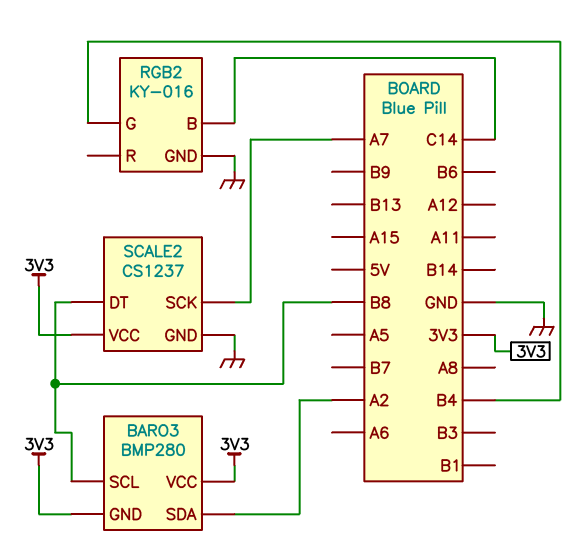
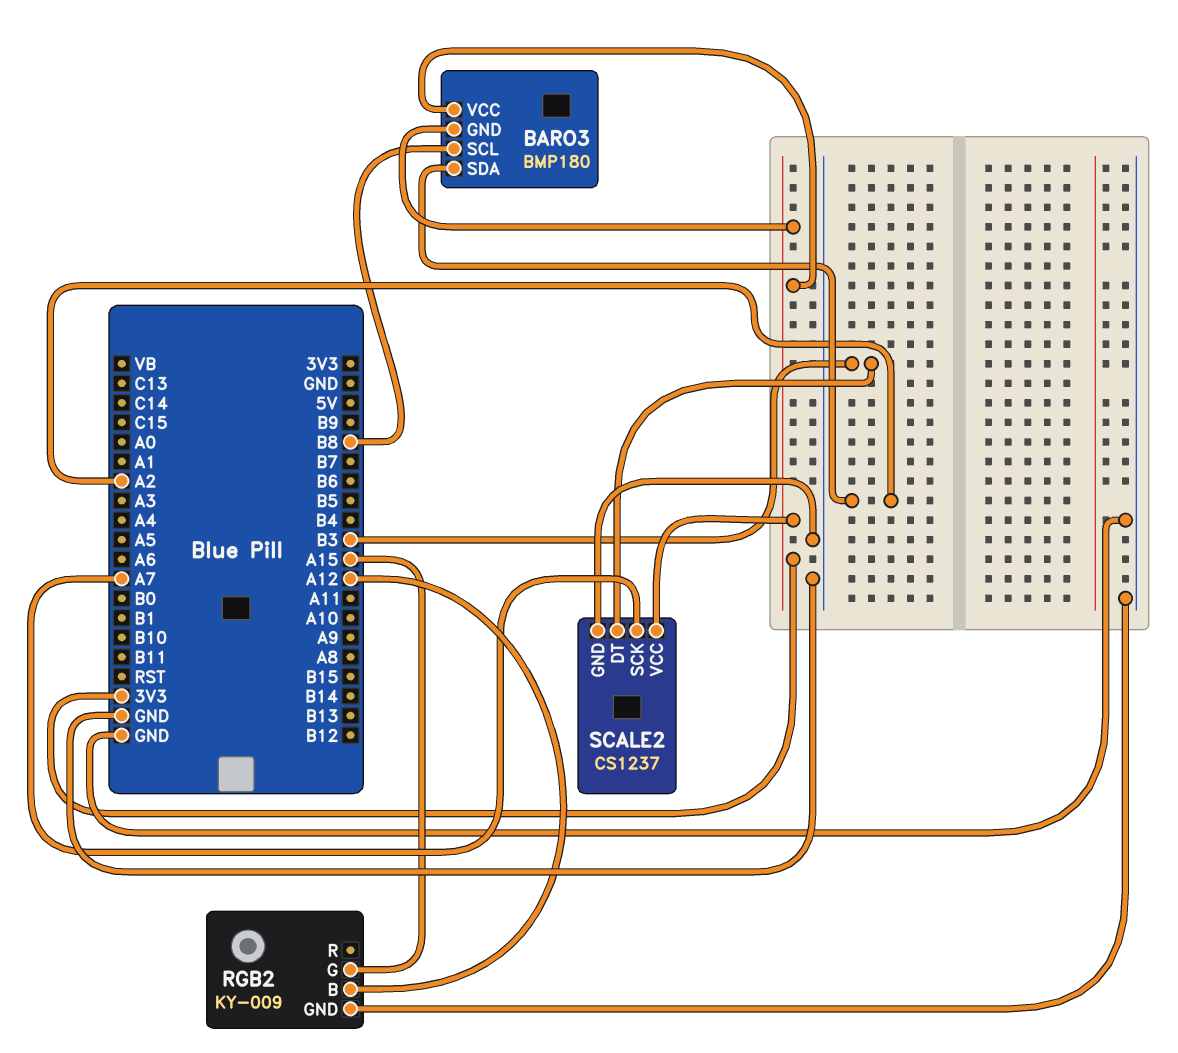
BARO3: BMP280 -> BMP180
RGB2: KY-016 -> KY-009
RGB2 pin B: C14 -> A12
RGB2 pin G: B4 -> A15
SCALE2 pin DT: B8 -> B3

